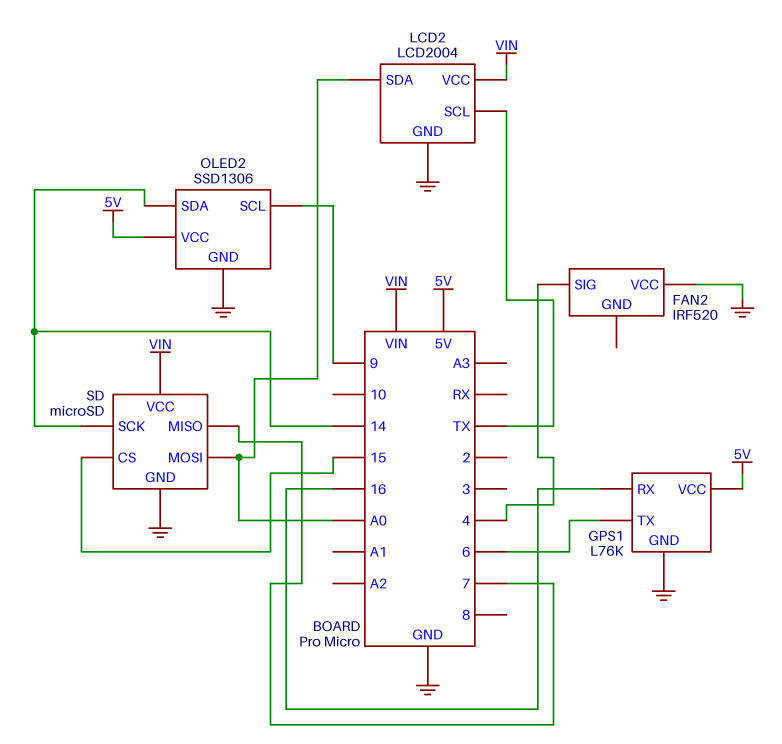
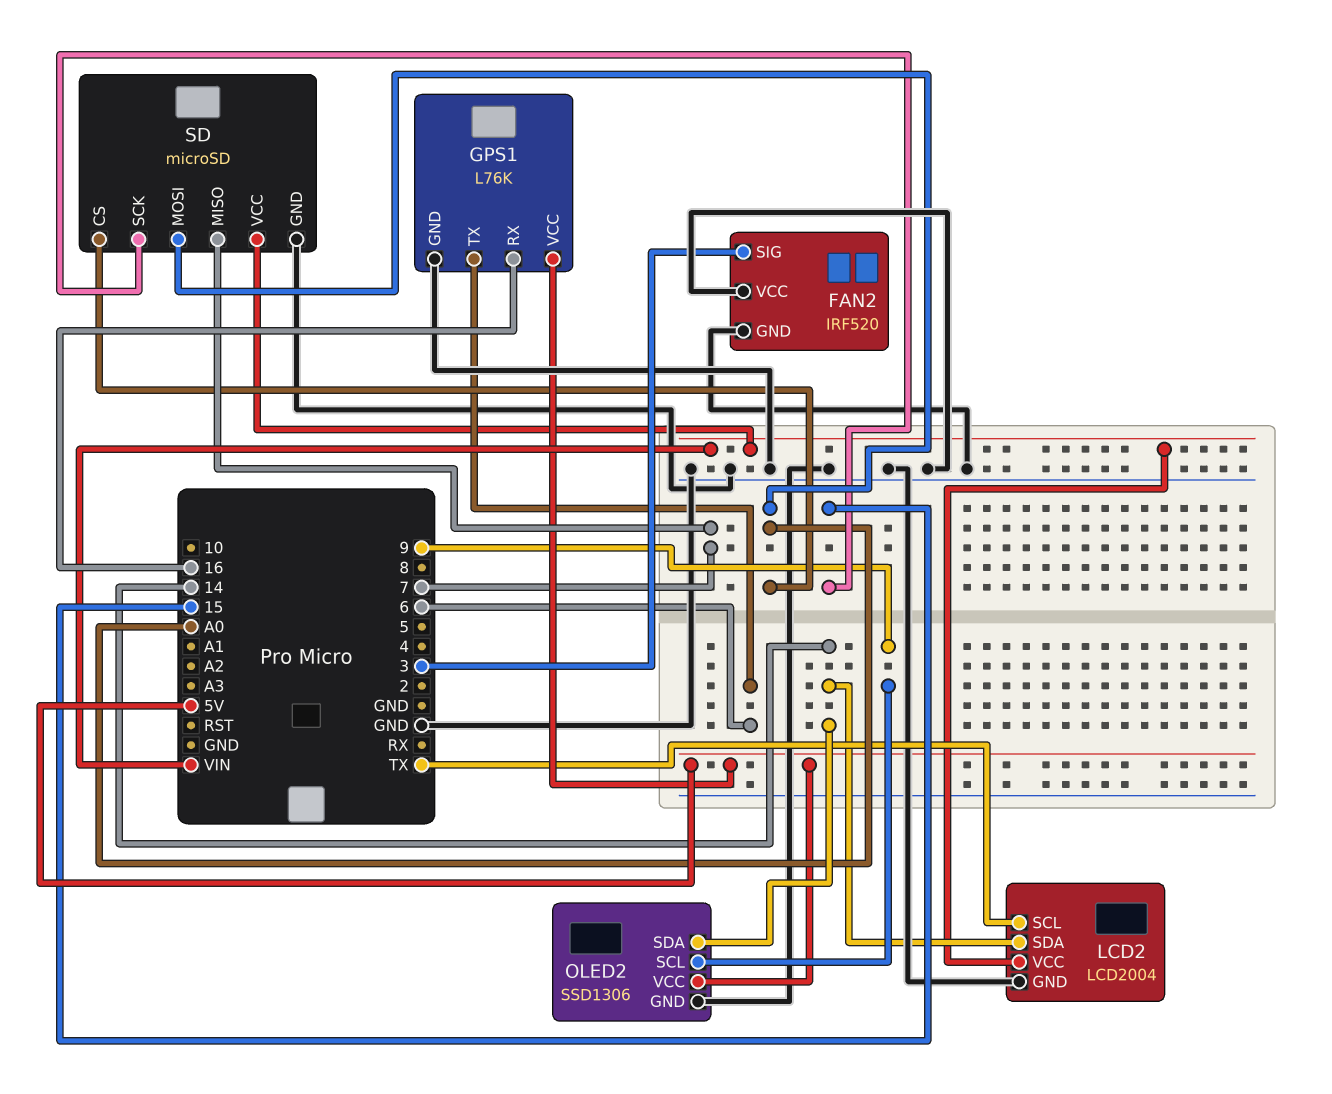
FAN2 pin GND: none -> GND
FAN2 pin SIG: 4 -> 3
LCD2 pin SDA: A0 -> 14
SD pin CS: 15 -> A0
SD pin SCK: 14 -> 15

